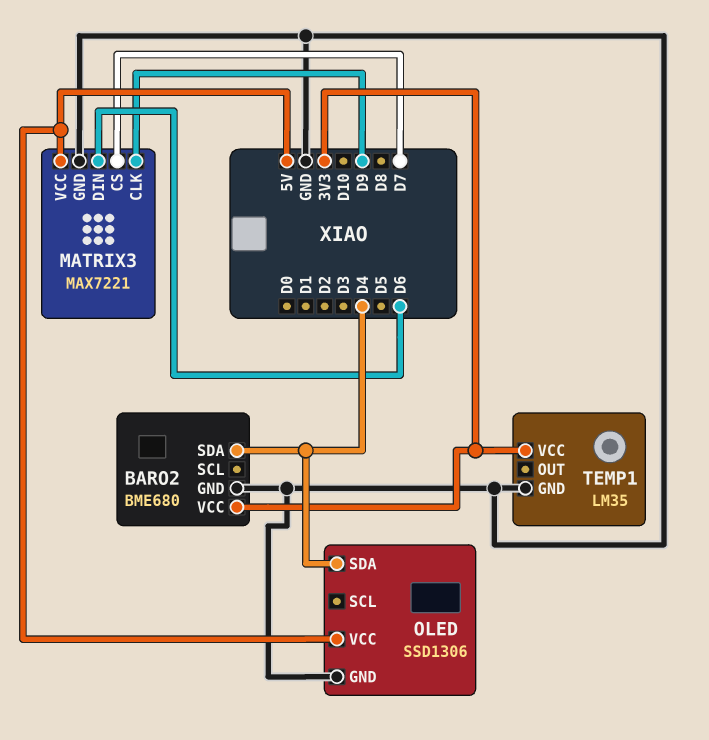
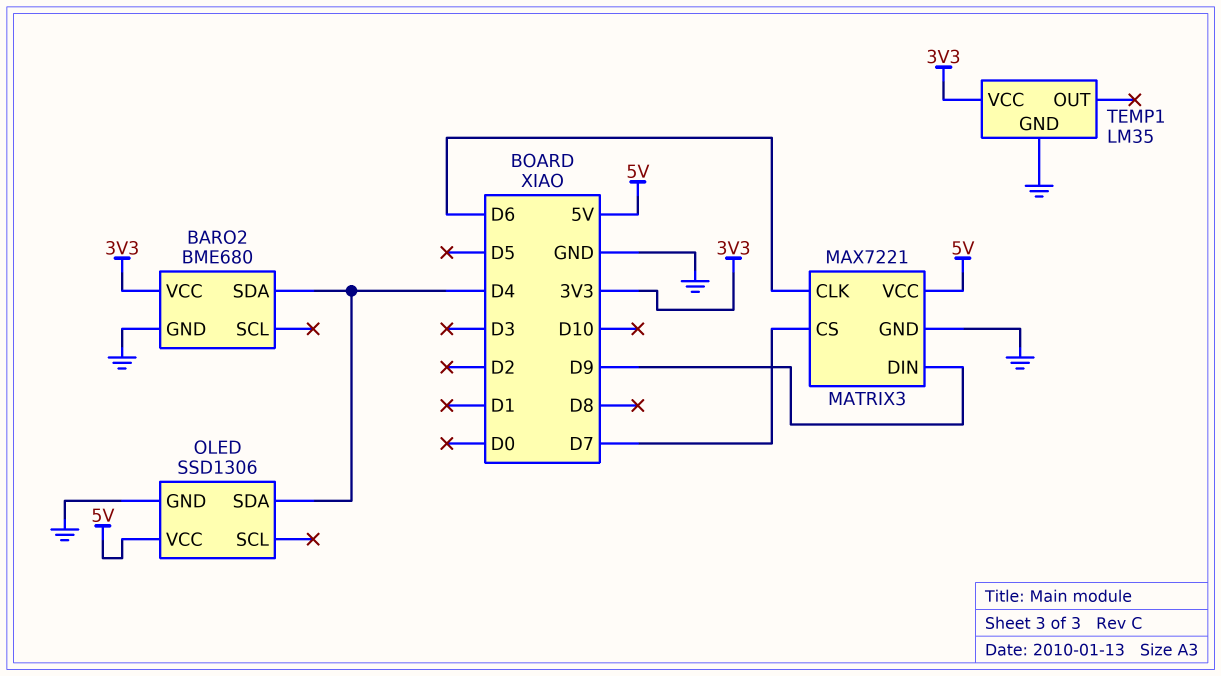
MATRIX3 pin CLK: D9 -> D6
MATRIX3 pin DIN: D6 -> D9

